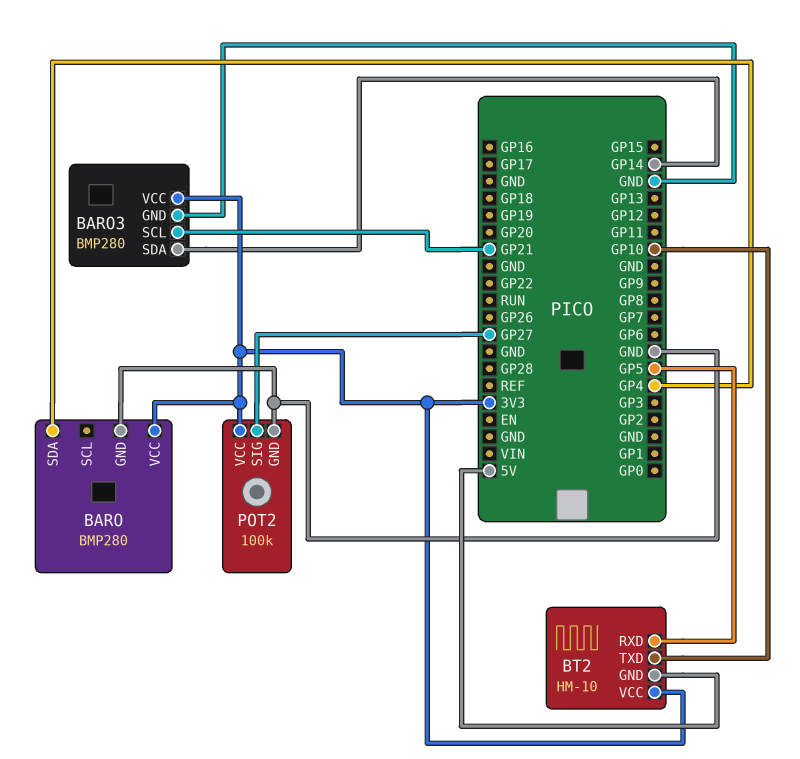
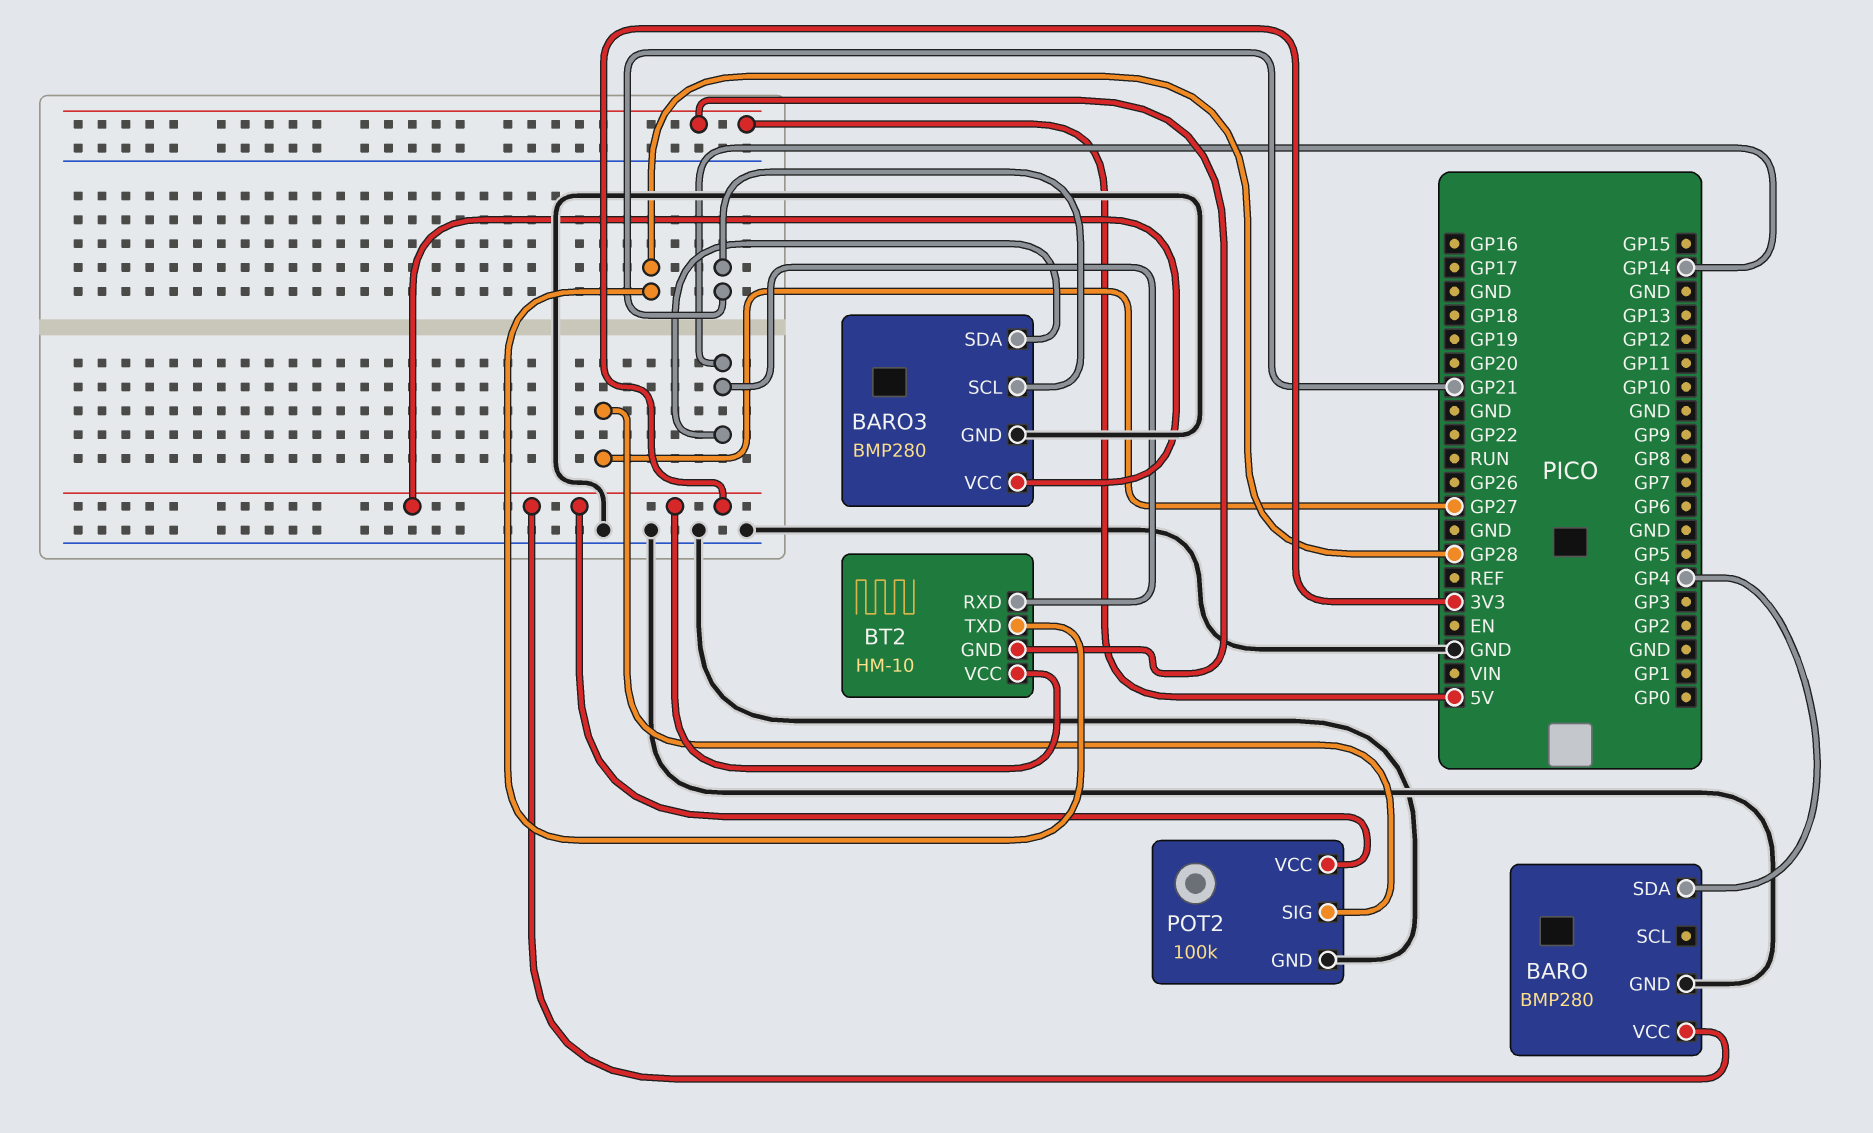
BT2 pin RXD: GP5 -> GP14
BT2 pin TXD: GP10 -> GP28

